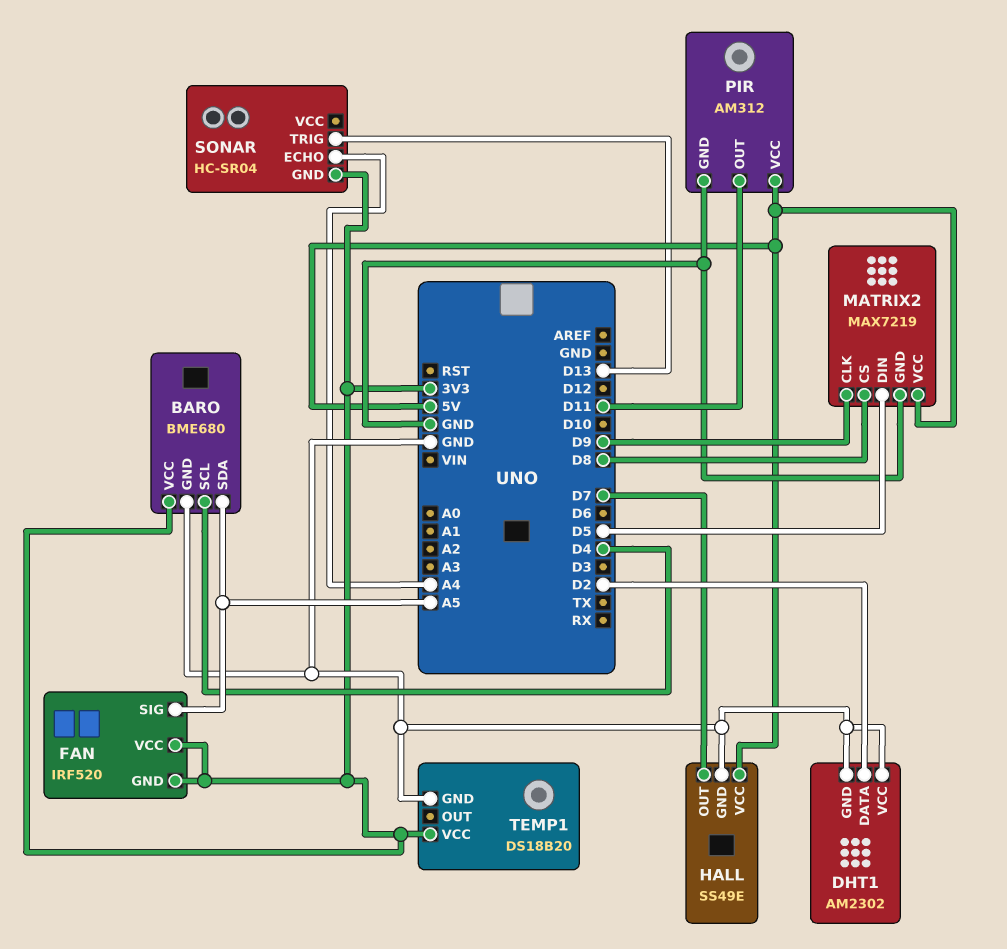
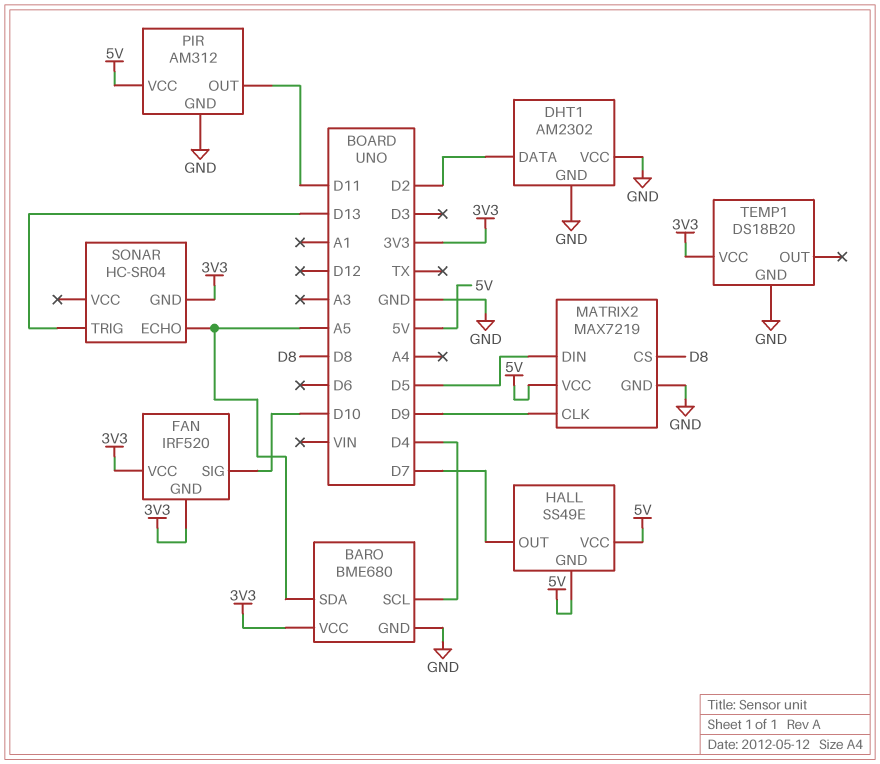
FAN pin SIG: A5 -> D10
HALL pin GND: GND -> 5V
SONAR pin ECHO: A4 -> A5

